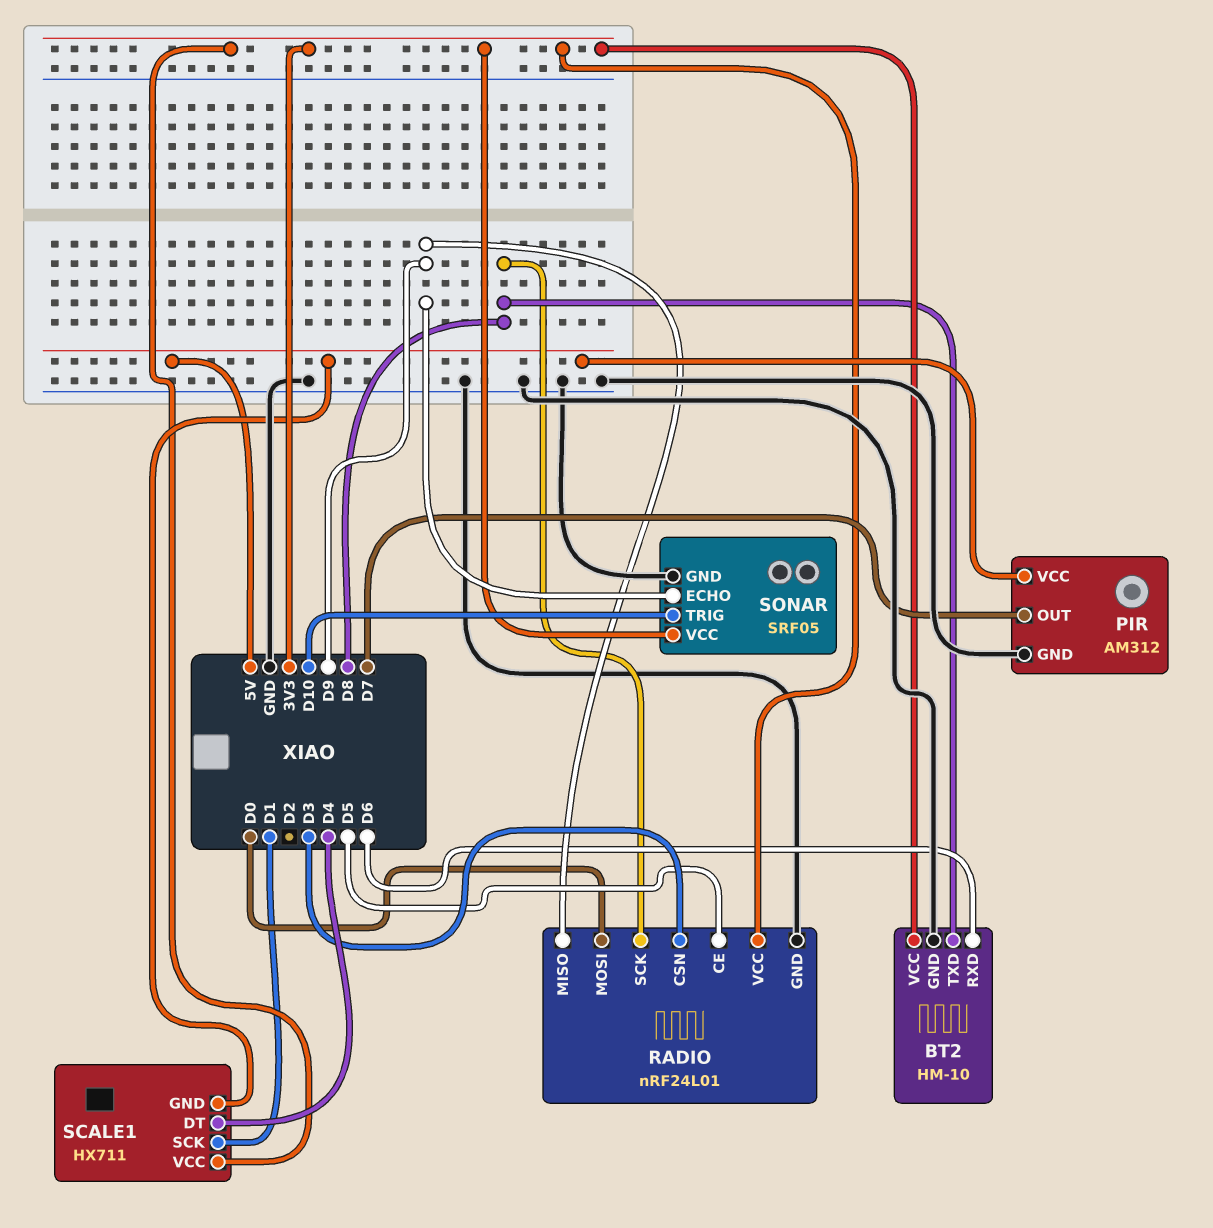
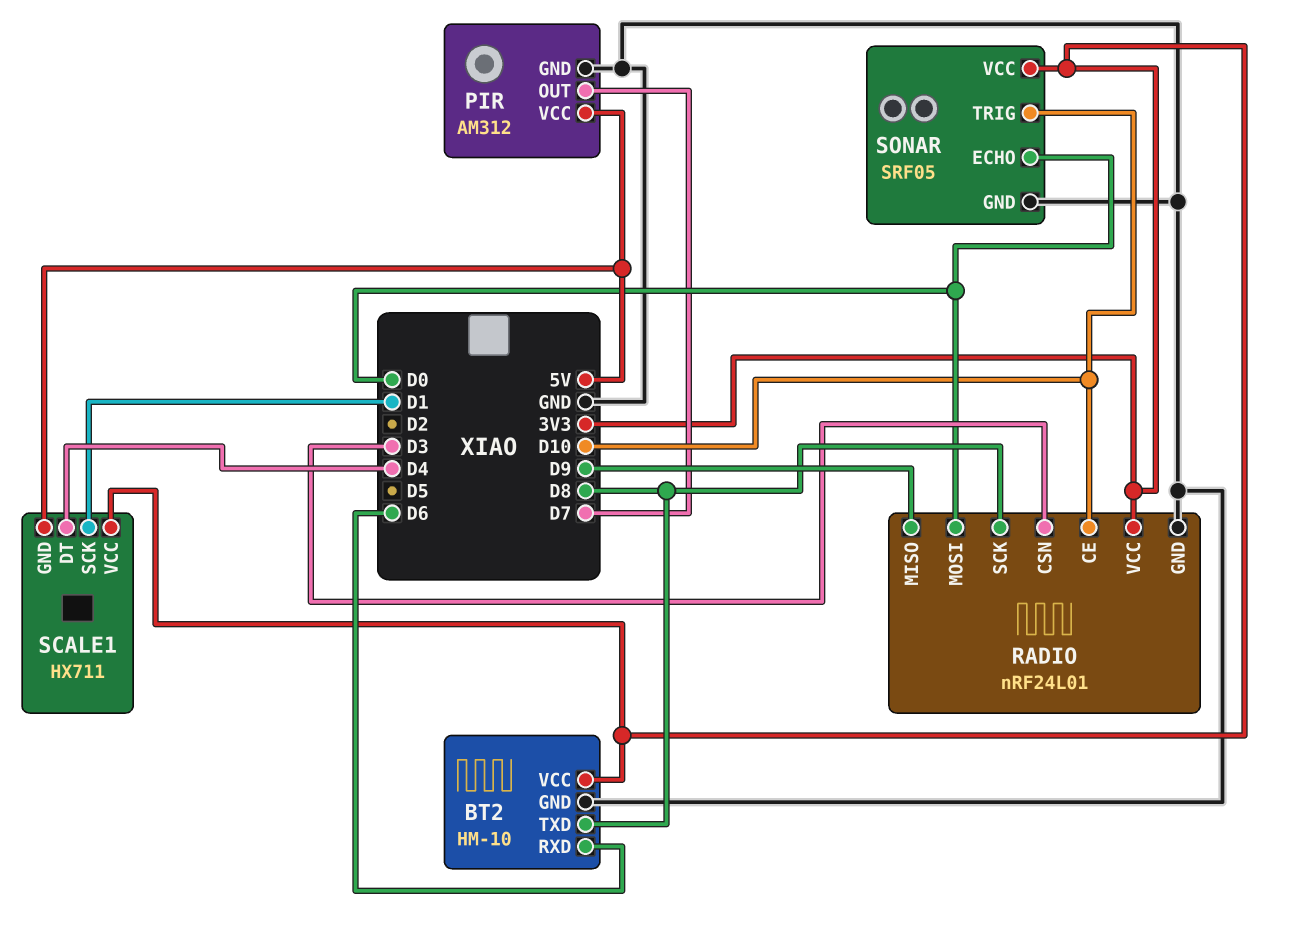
RADIO pin CE: D5 -> D10
SONAR pin ECHO: D9 -> D0

